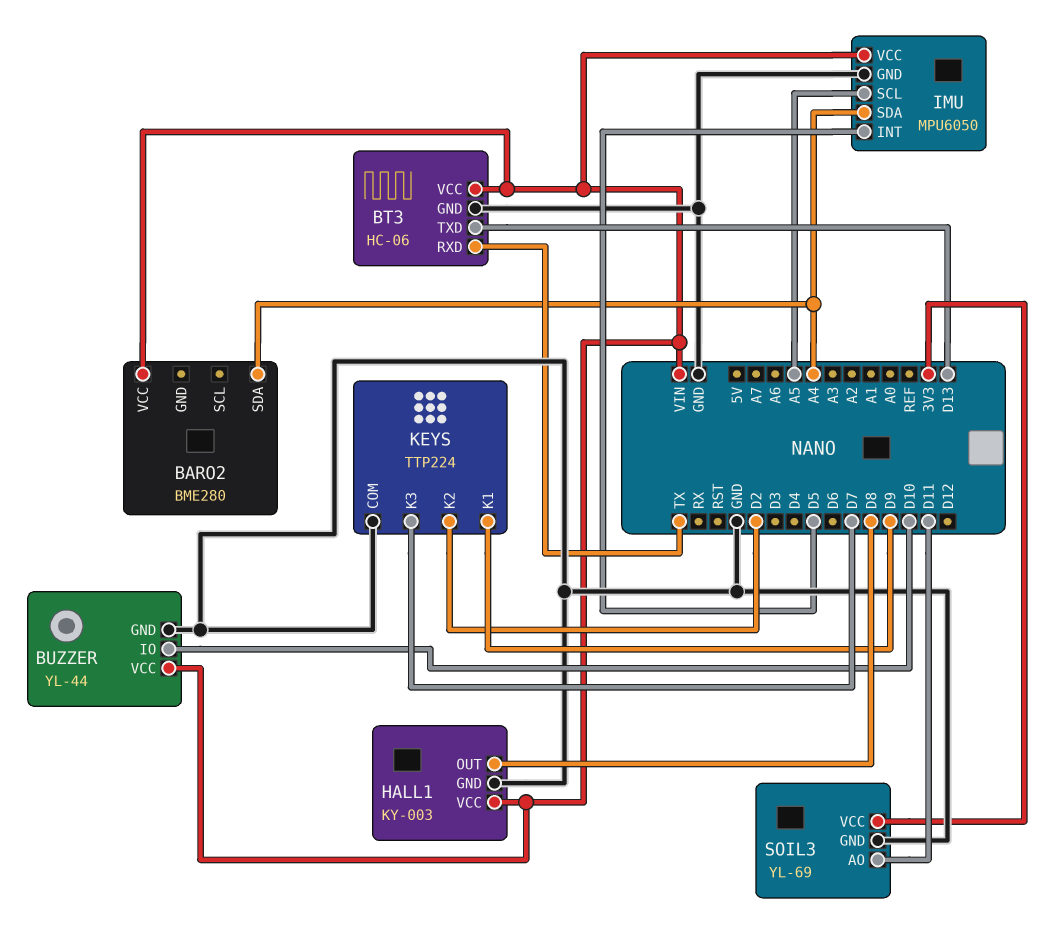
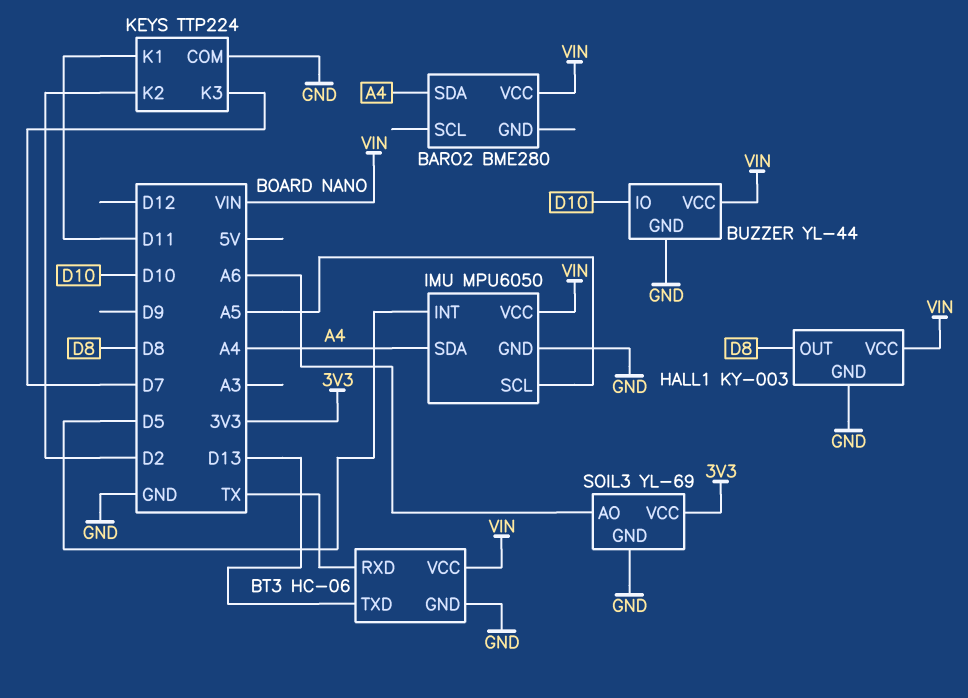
KEYS pin K1: D9 -> D11
SOIL3 pin AO: D11 -> A6

